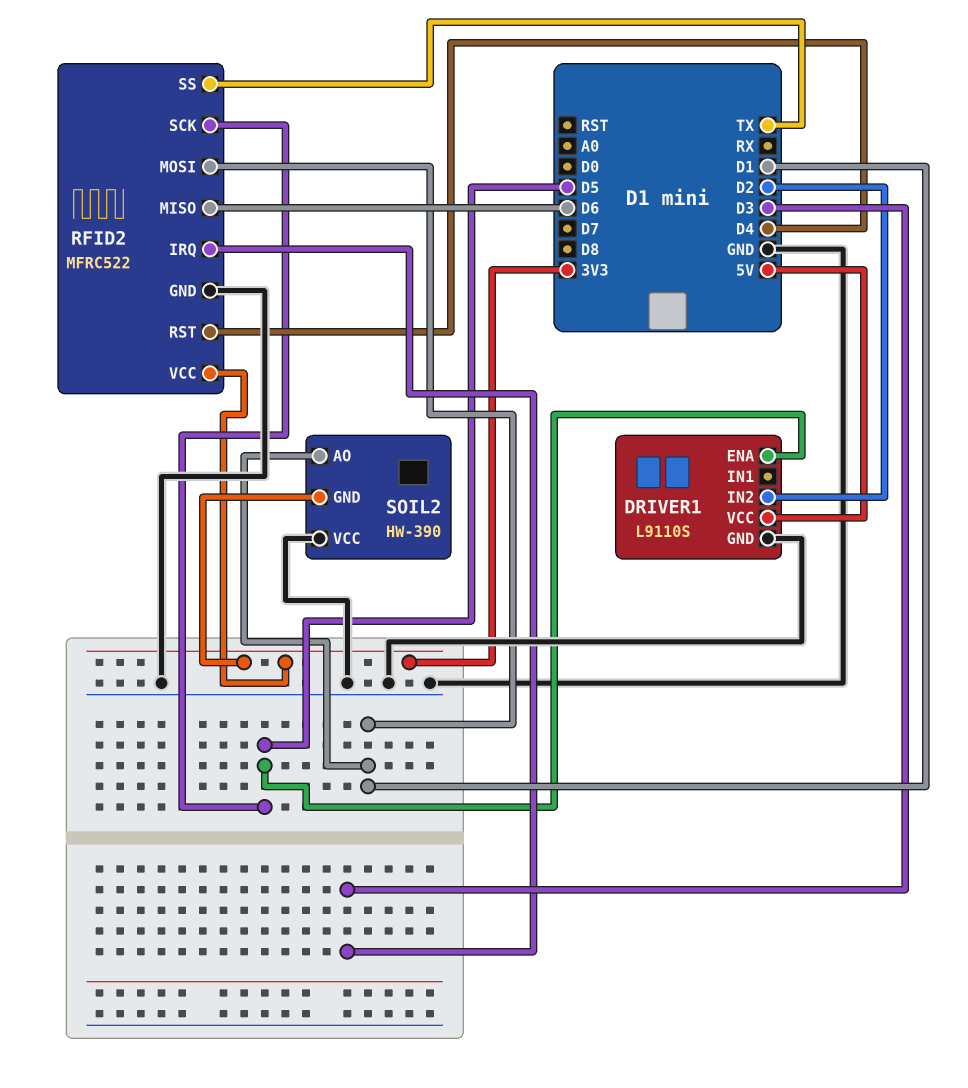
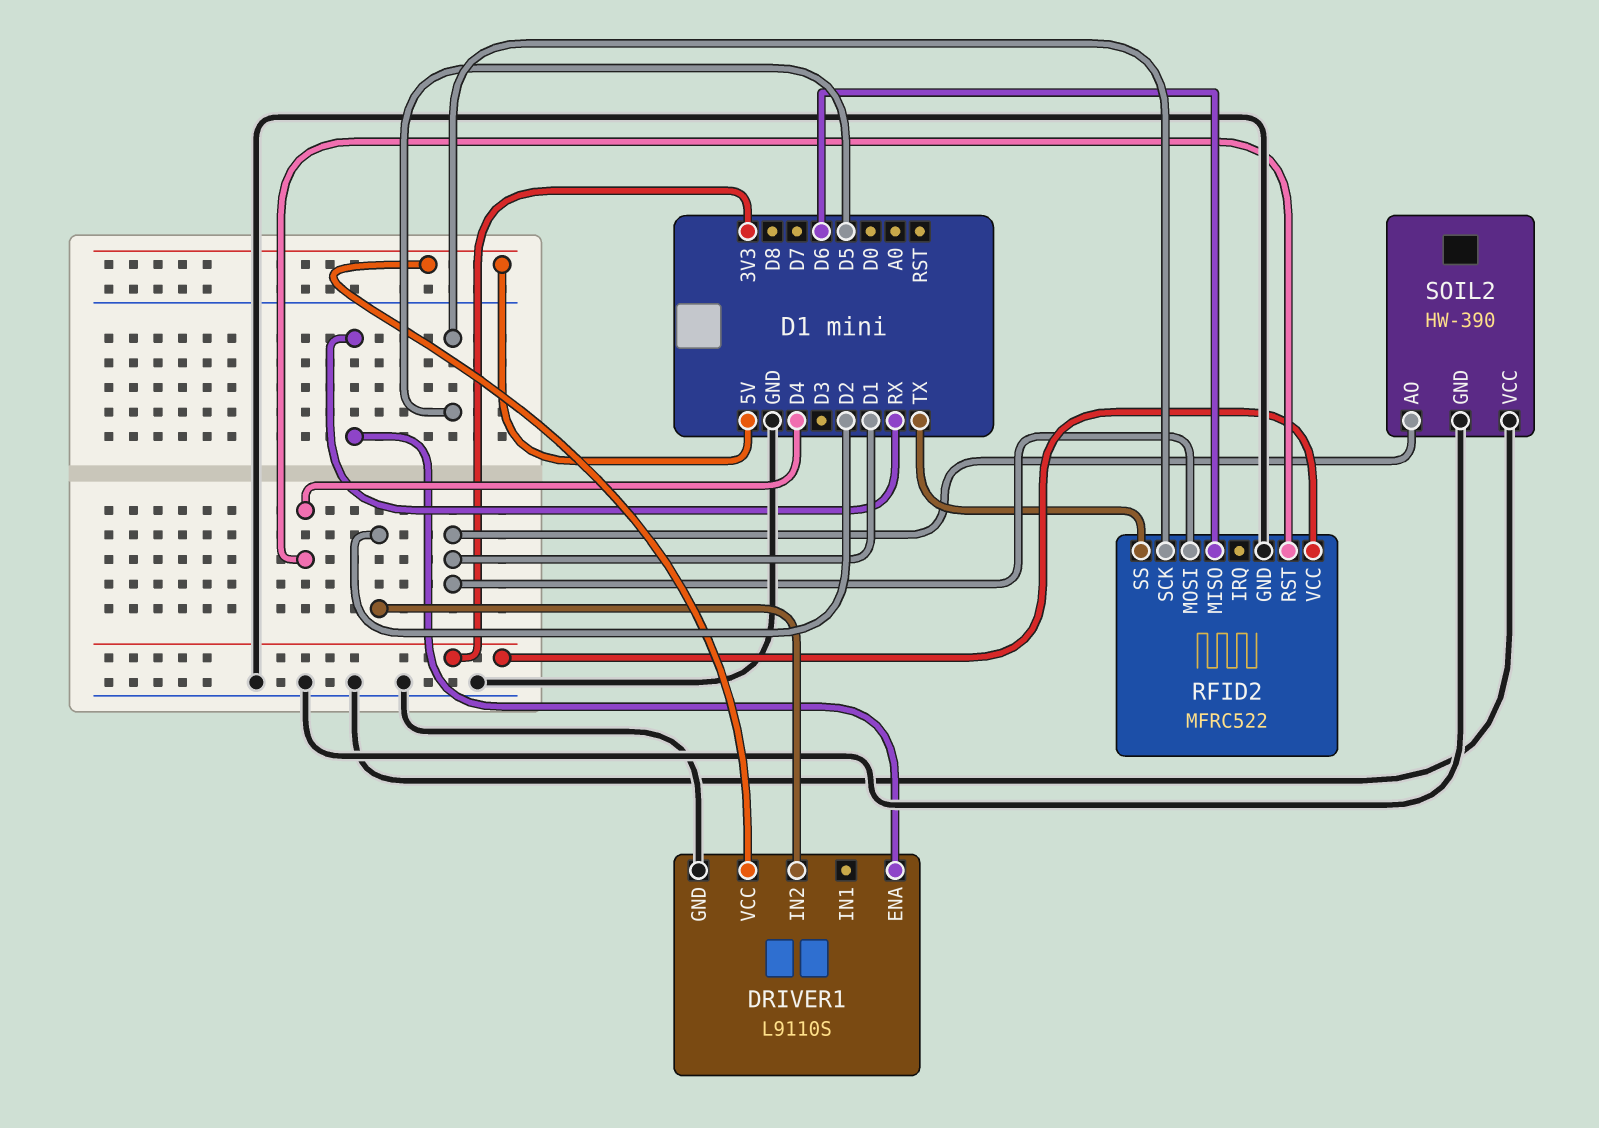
DRIVER1 pin ENA: D5 -> RX
RFID2 pin IRQ: D3 -> none
SOIL2 pin GND: 3V3 -> GND

